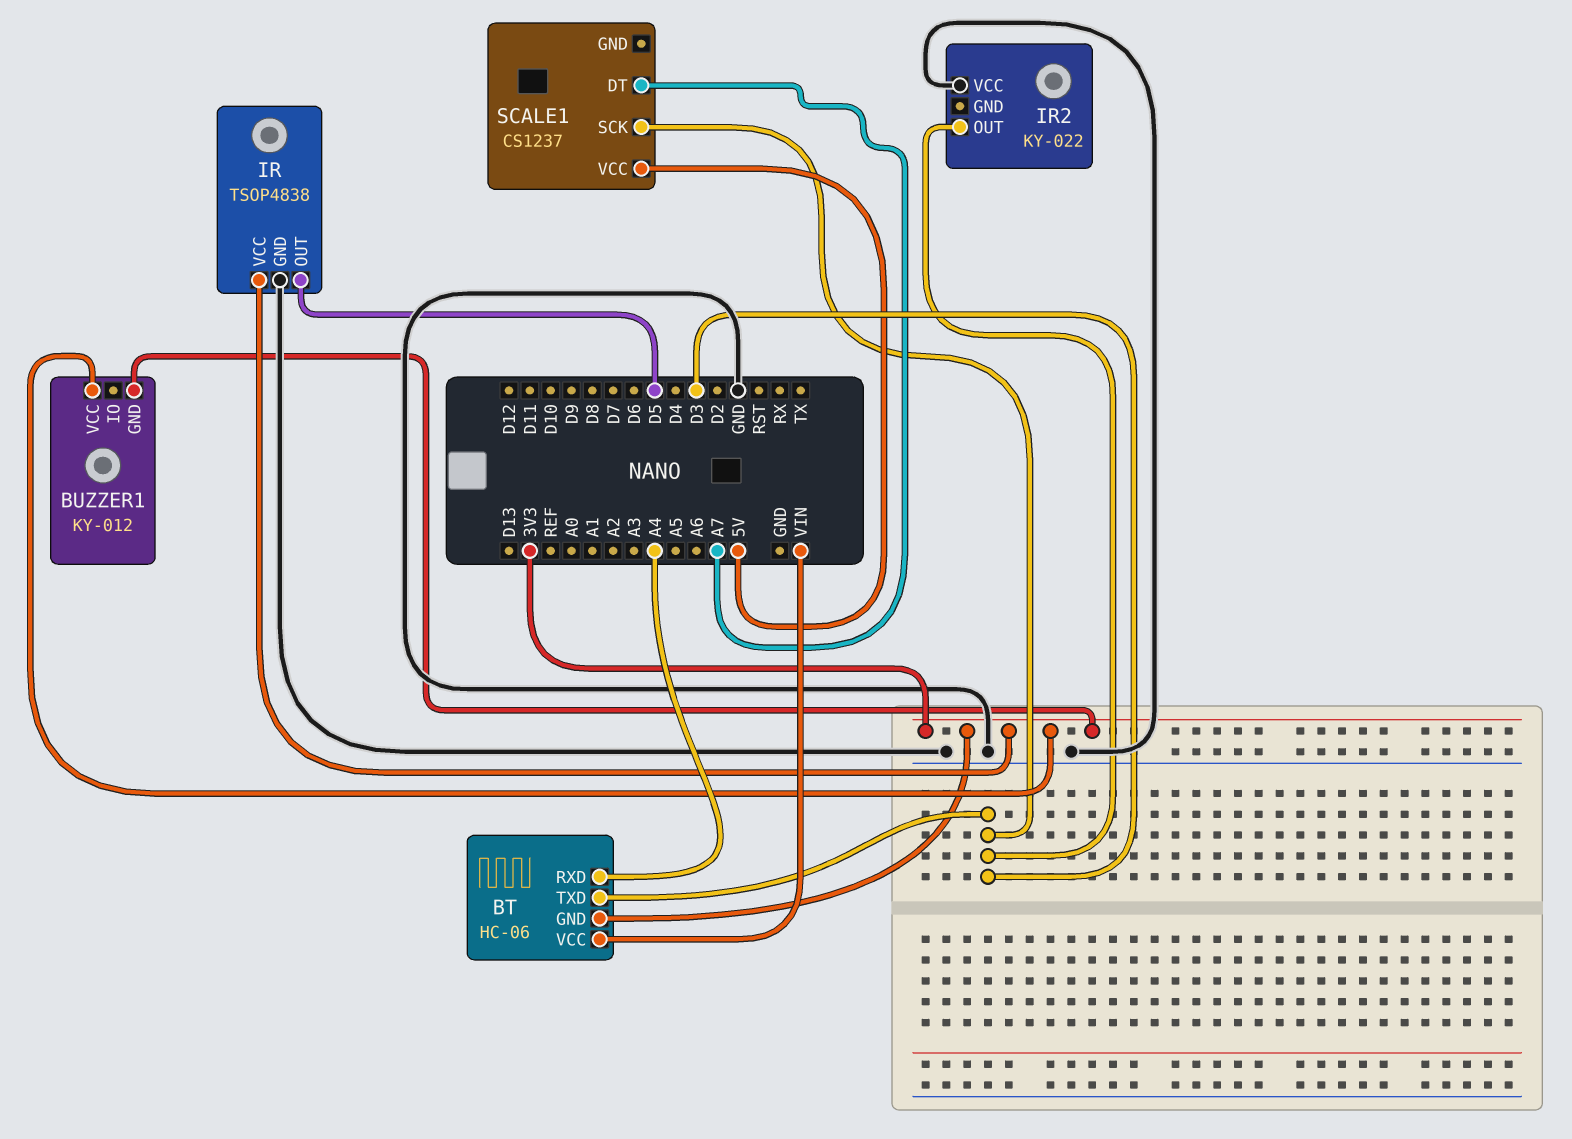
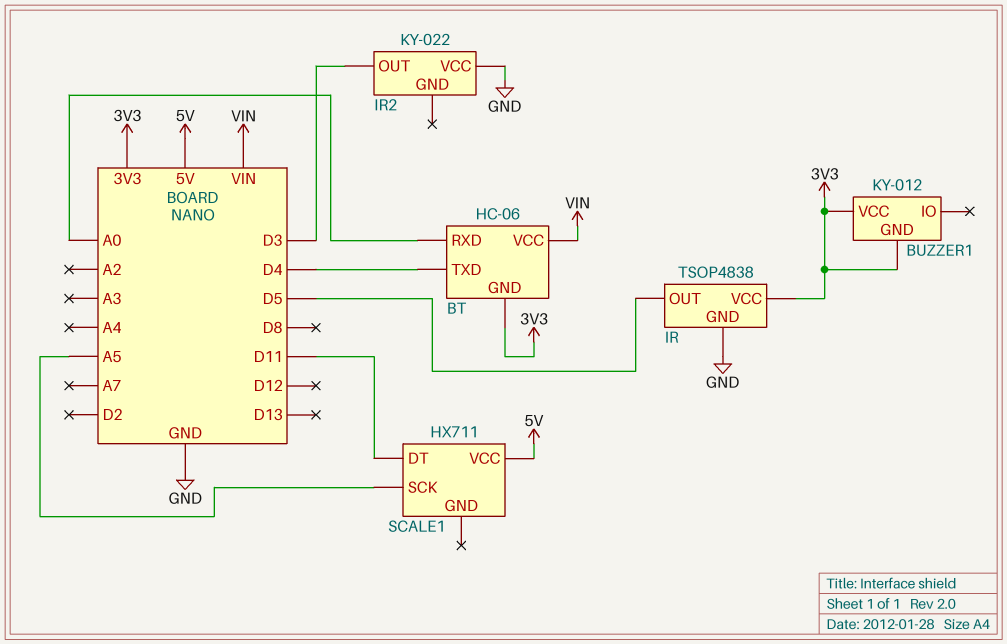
BT pin RXD: A4 -> A0
BT pin TXD: D3 -> D4
SCALE1: CS1237 -> HX711
SCALE1 pin DT: A7 -> D11
SCALE1 pin SCK: D3 -> A5

